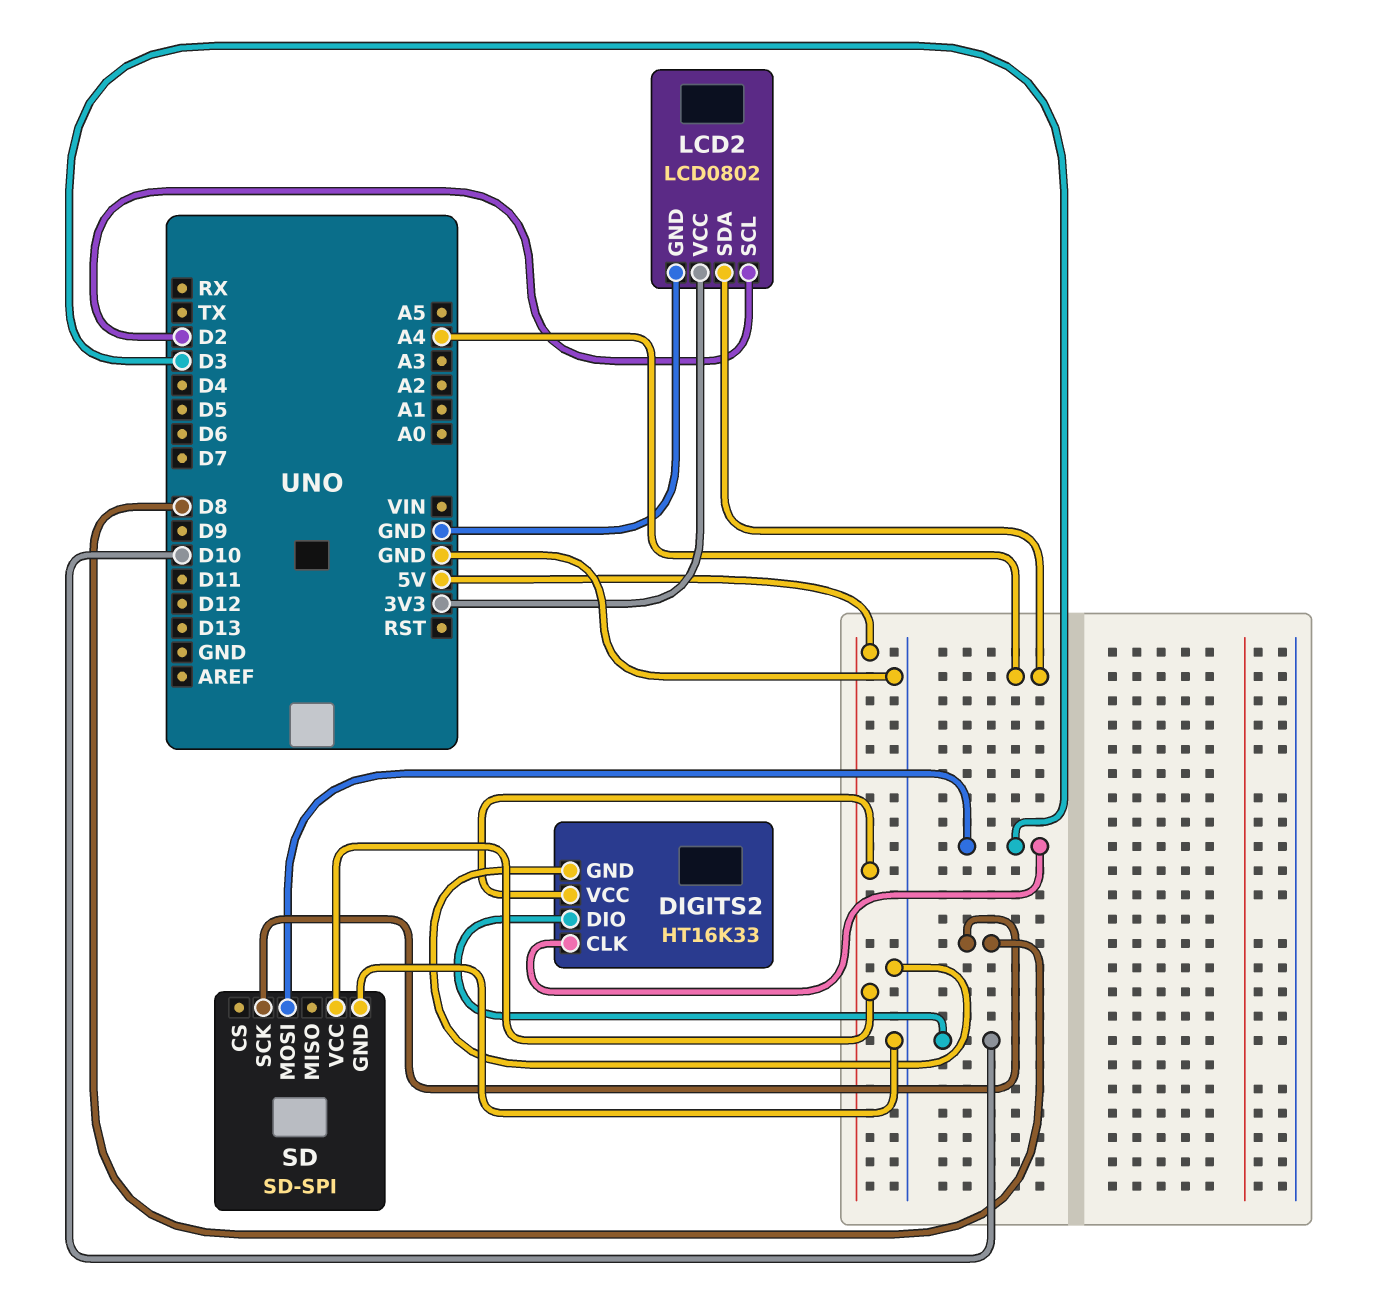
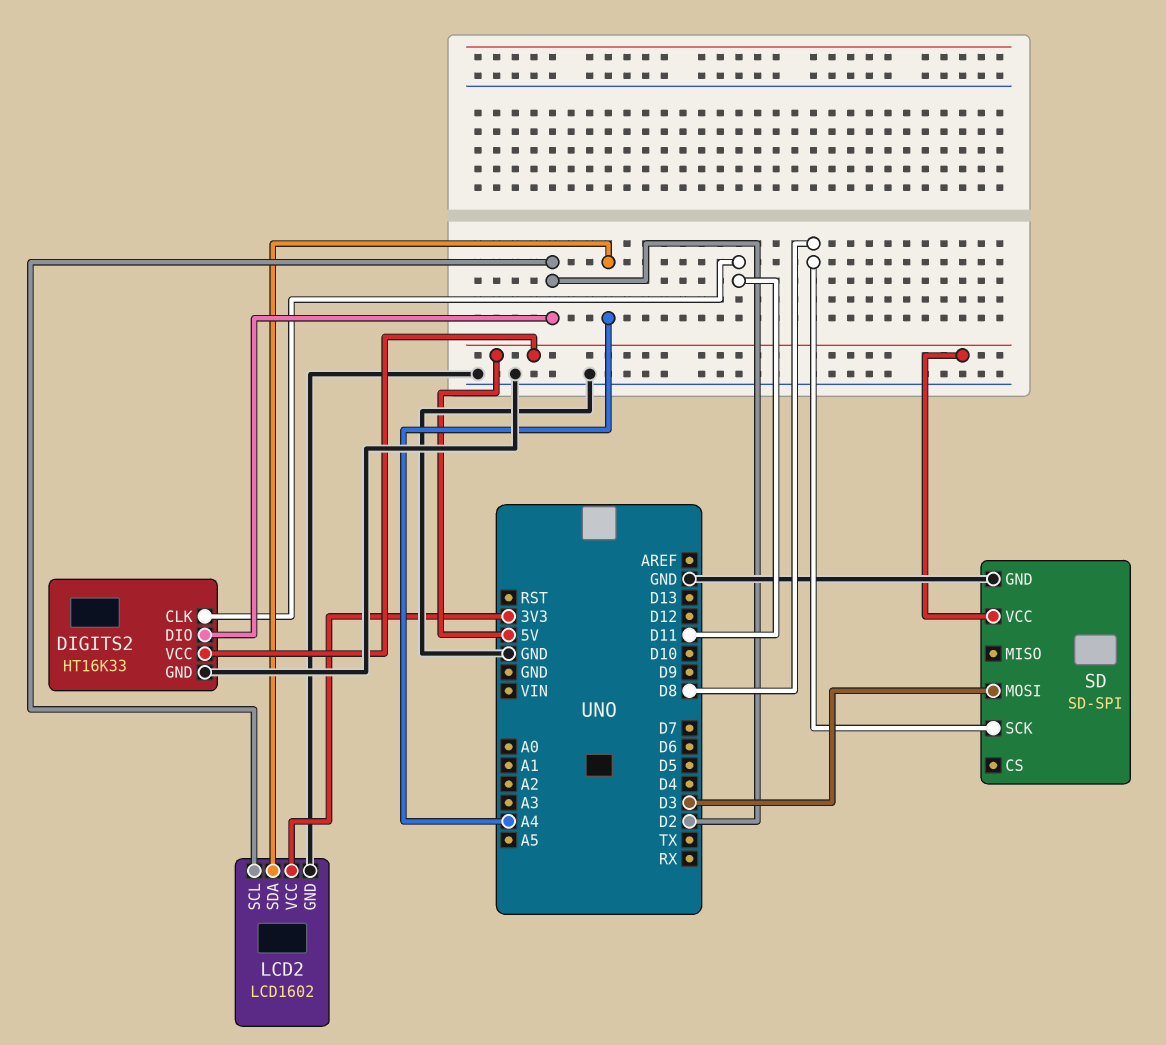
DIGITS2 pin CLK: D3 -> D11
DIGITS2 pin DIO: D10 -> D2
LCD2: LCD0802 -> LCD1602

